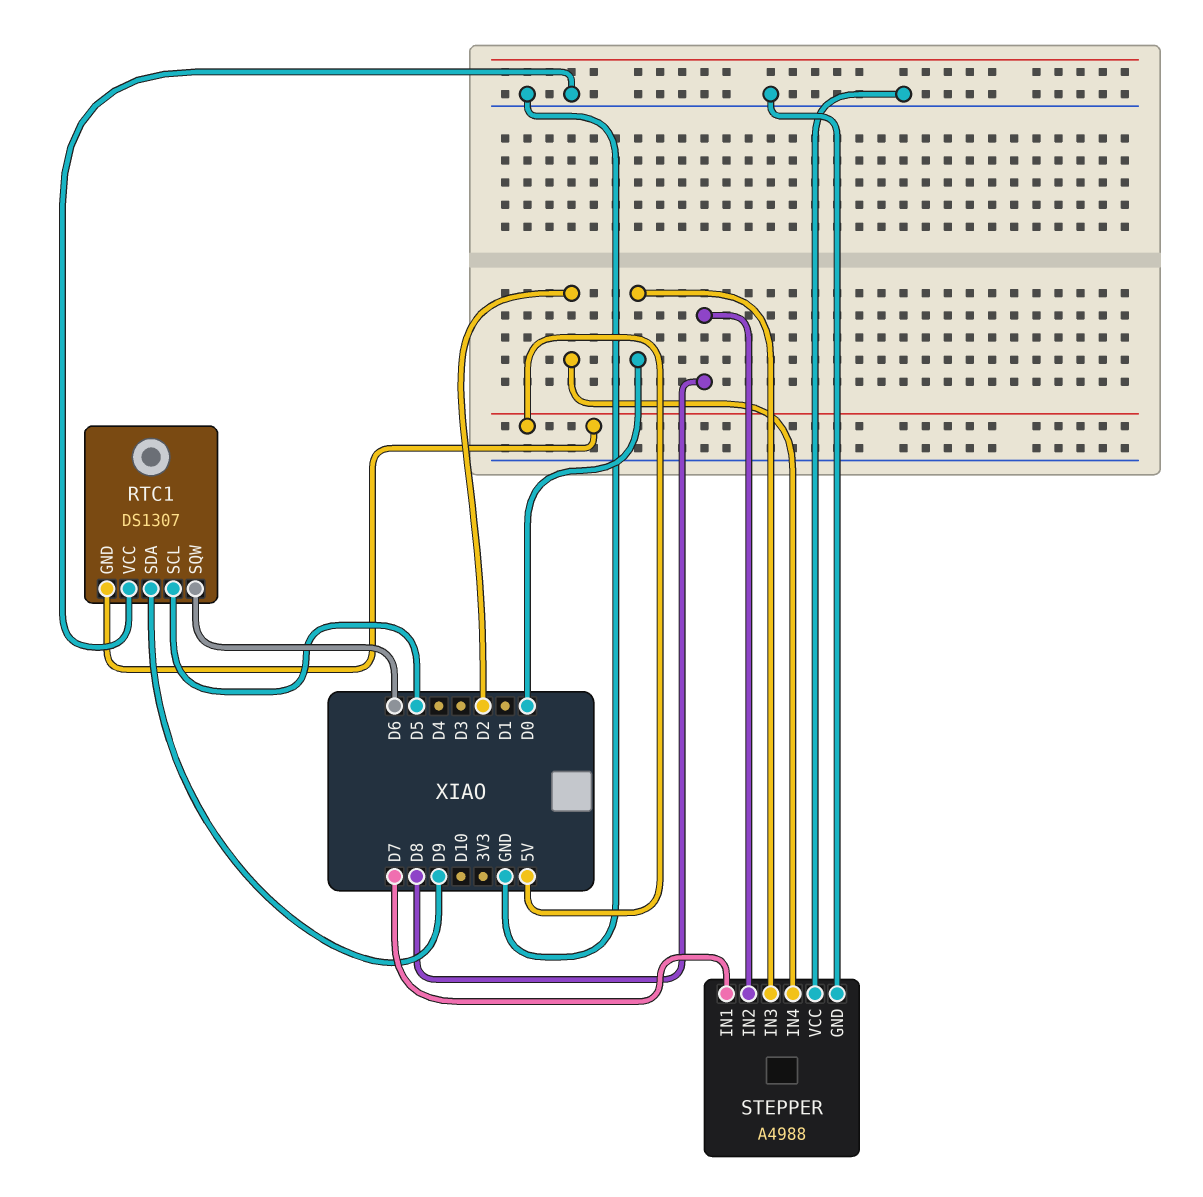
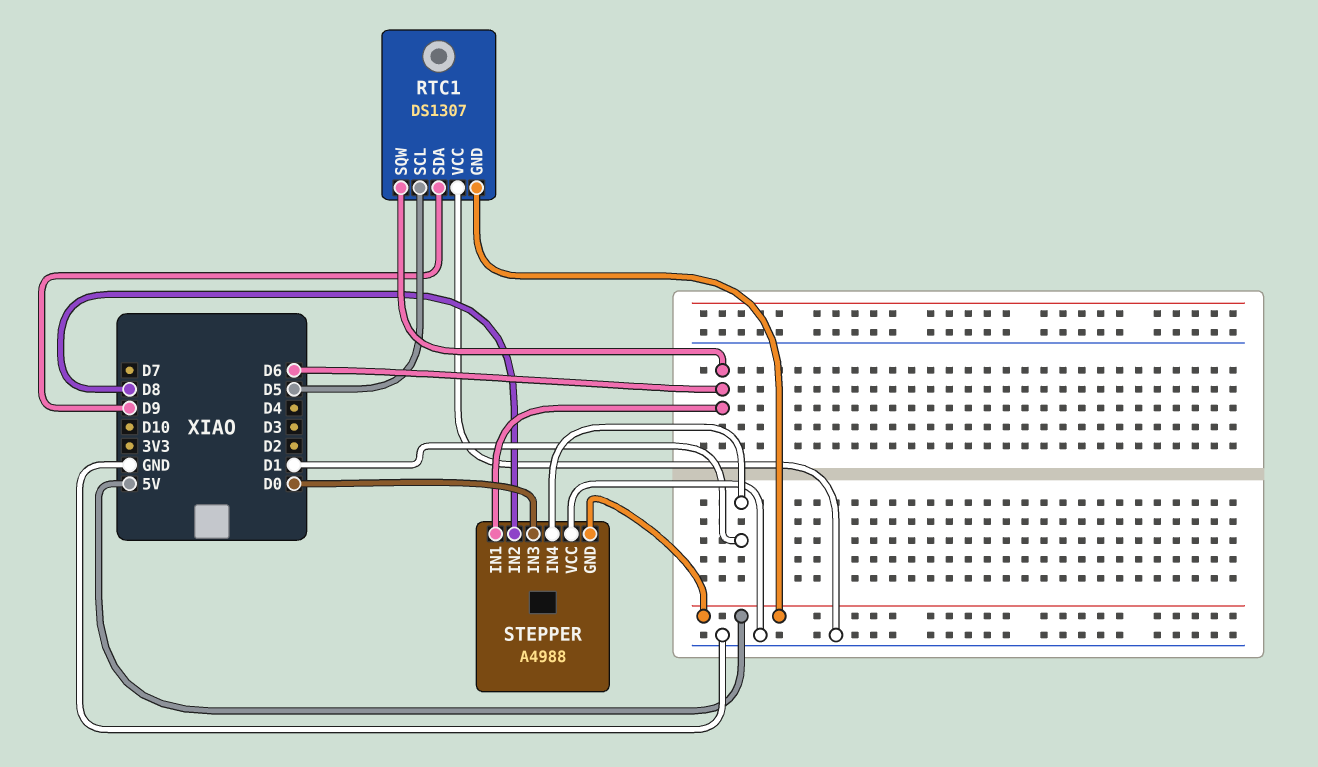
STEPPER pin GND: GND -> 5V
STEPPER pin IN1: D7 -> D6
STEPPER pin IN4: D2 -> D1

